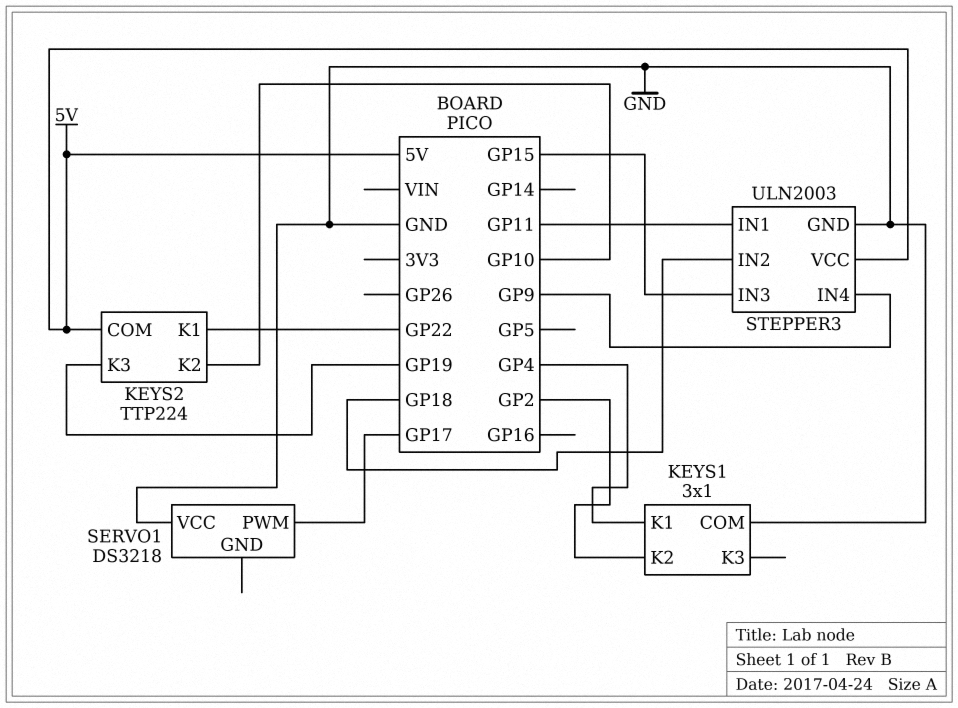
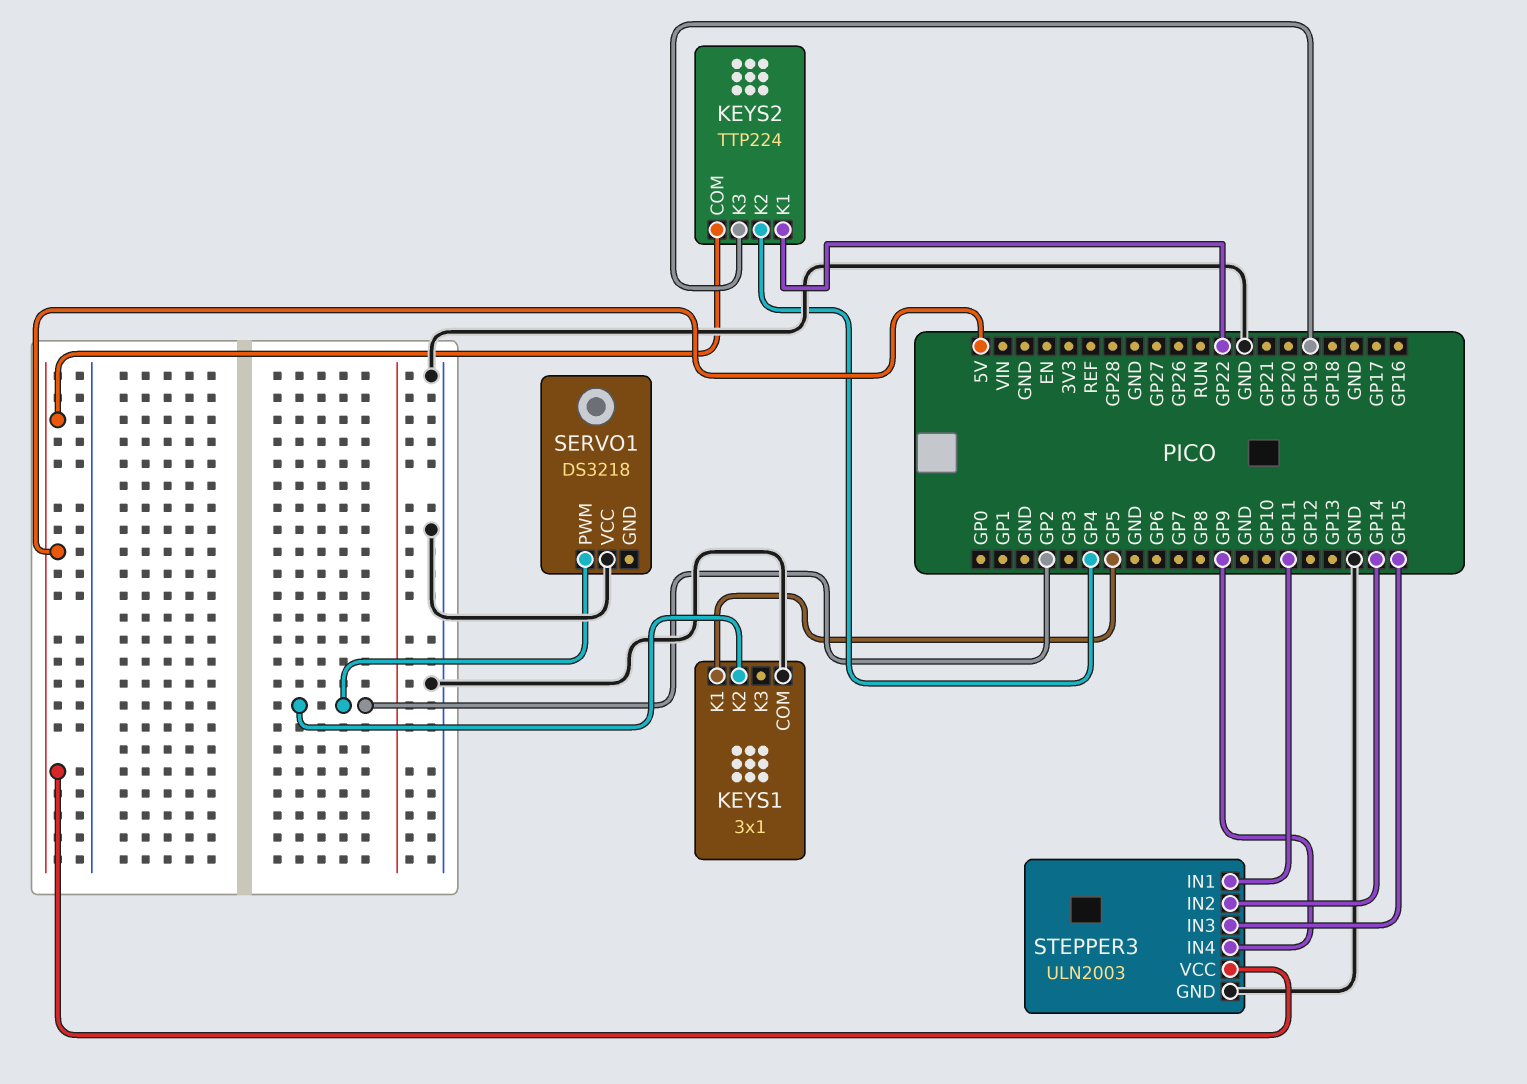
KEYS1 pin K1: GP4 -> GP5
KEYS2 pin K2: GP10 -> GP4
SERVO1 pin PWM: GP17 -> GP2
STEPPER3 pin IN2: GP18 -> GP14

